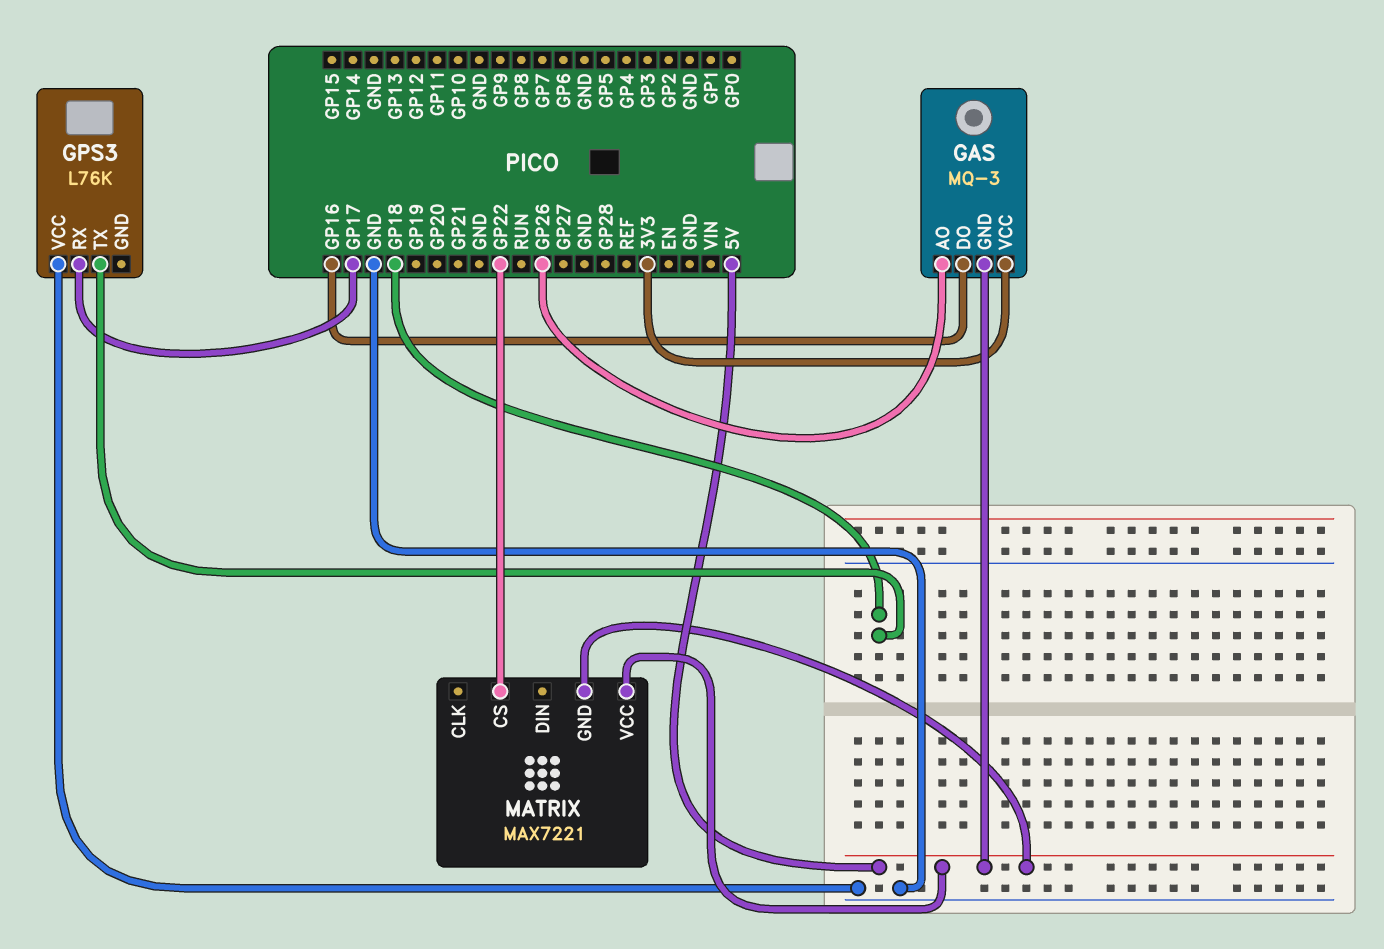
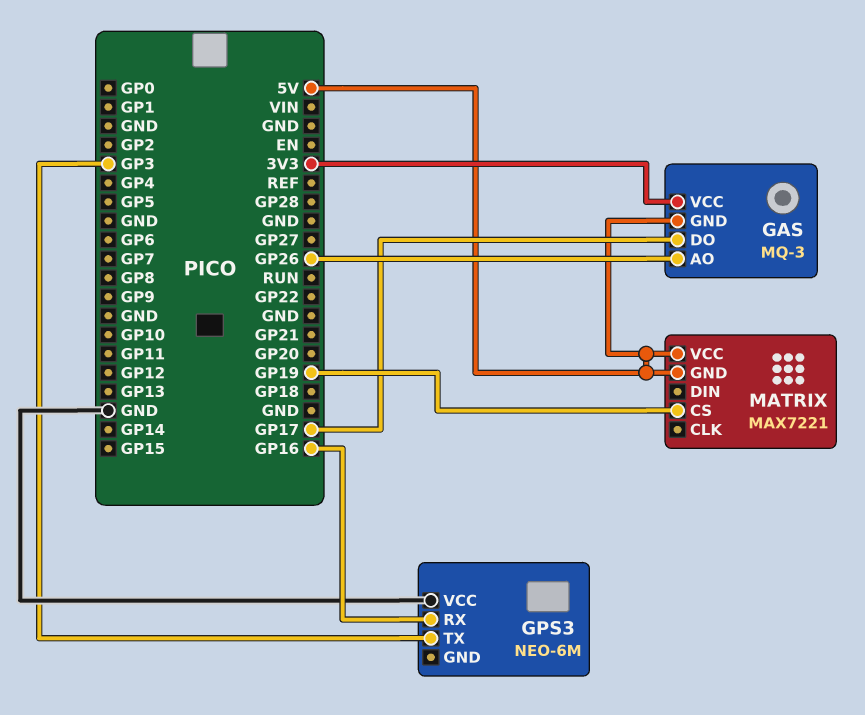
GAS pin DO: GP16 -> GP17
GPS3: L76K -> NEO-6M
GPS3 pin RX: GP17 -> GP16
GPS3 pin TX: GP18 -> GP3
MATRIX pin CS: GP22 -> GP19

